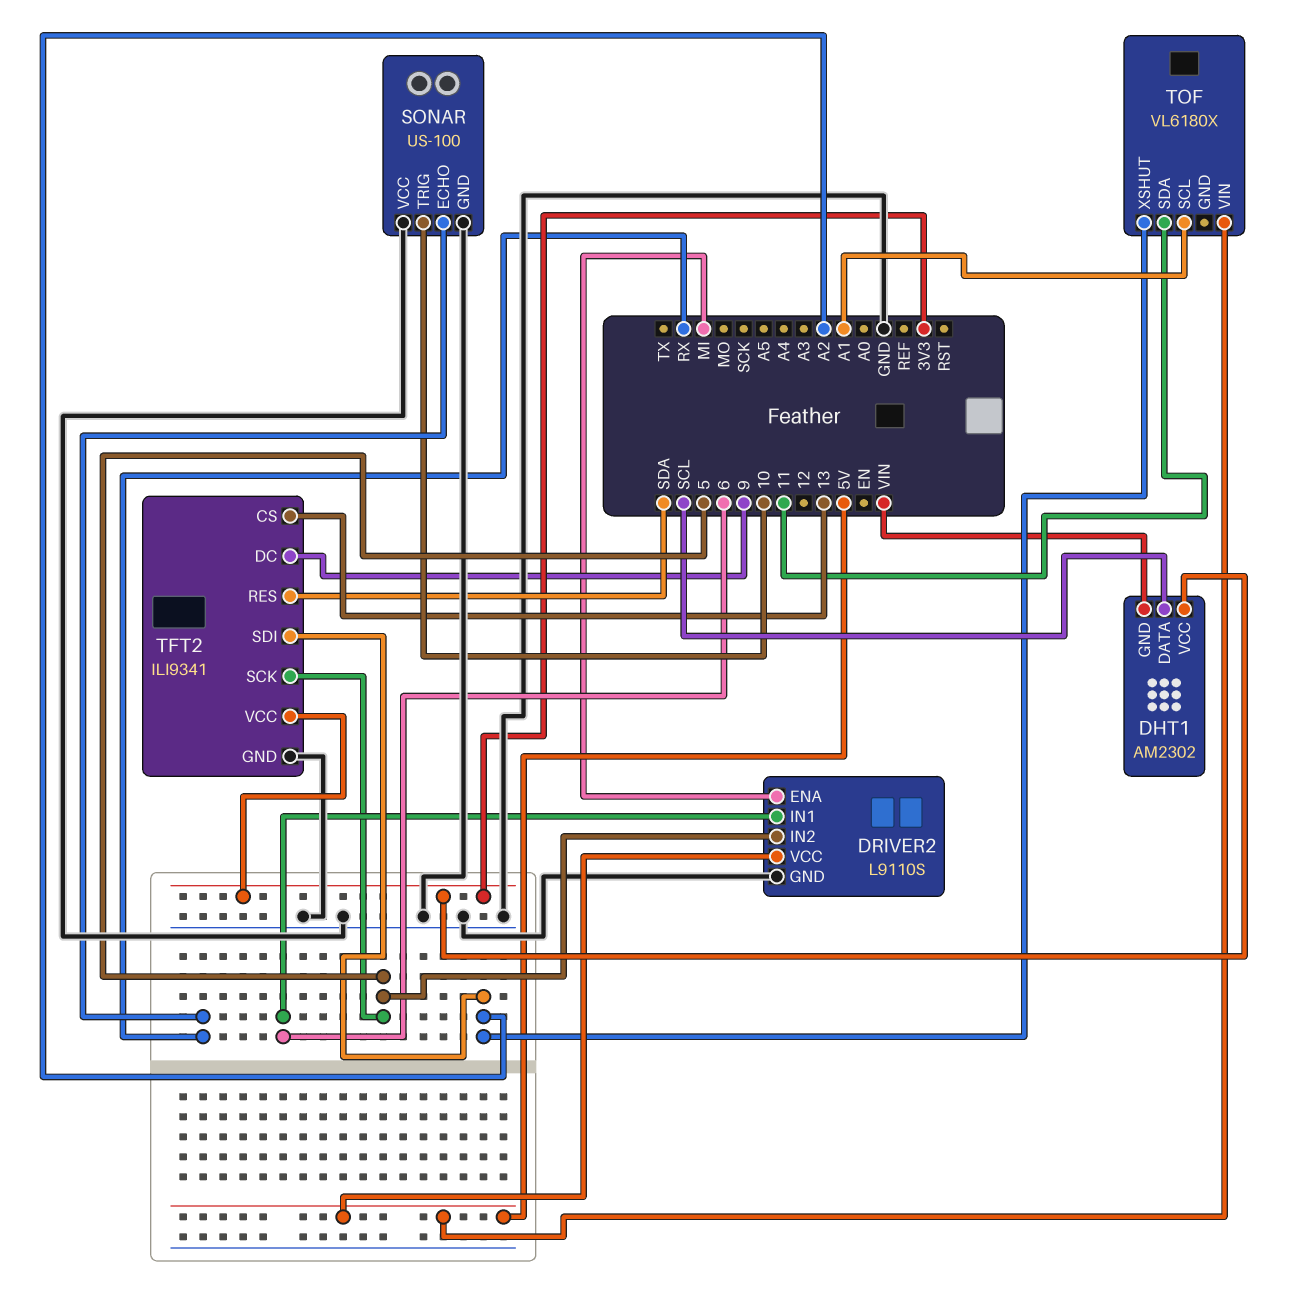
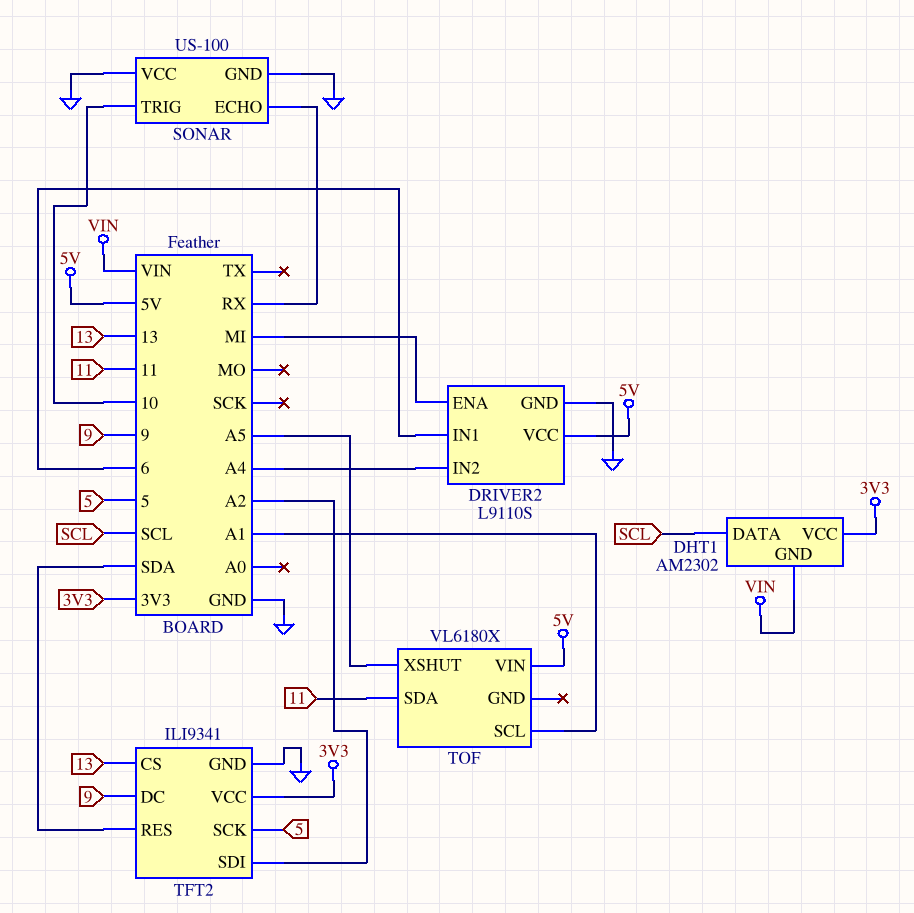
DRIVER2 pin IN2: 5 -> A4
TOF pin XSHUT: A2 -> A5

